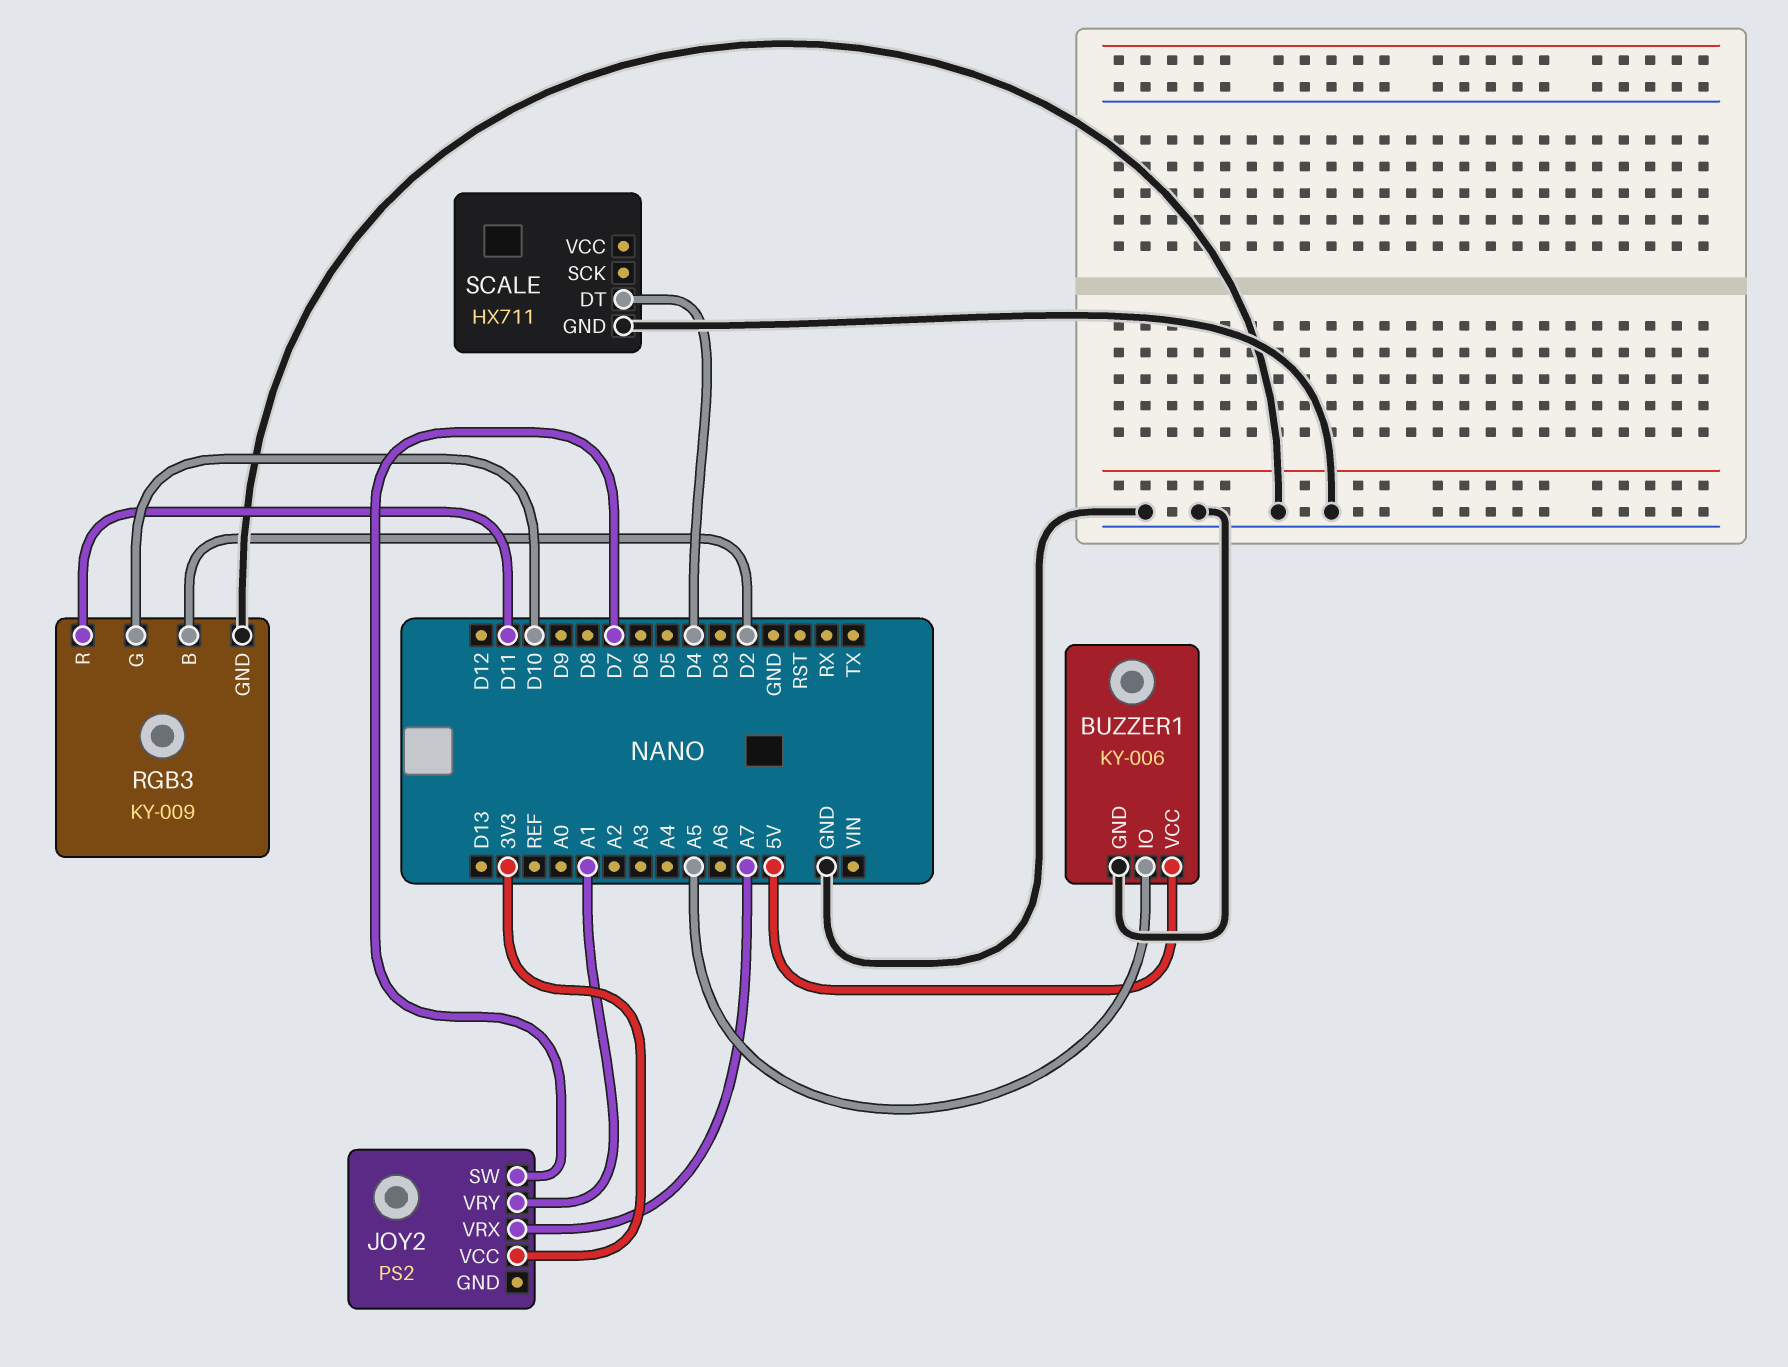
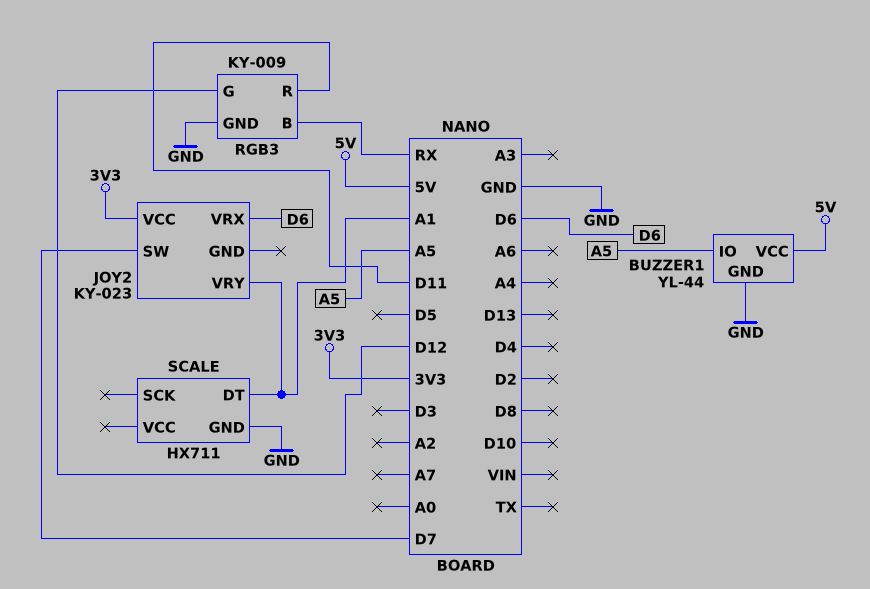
BUZZER1: KY-006 -> YL-44
JOY2: PS2 -> KY-023
JOY2 pin VRX: A7 -> D6
RGB3 pin B: D2 -> RX
RGB3 pin G: D10 -> D12
SCALE pin DT: D4 -> A1

